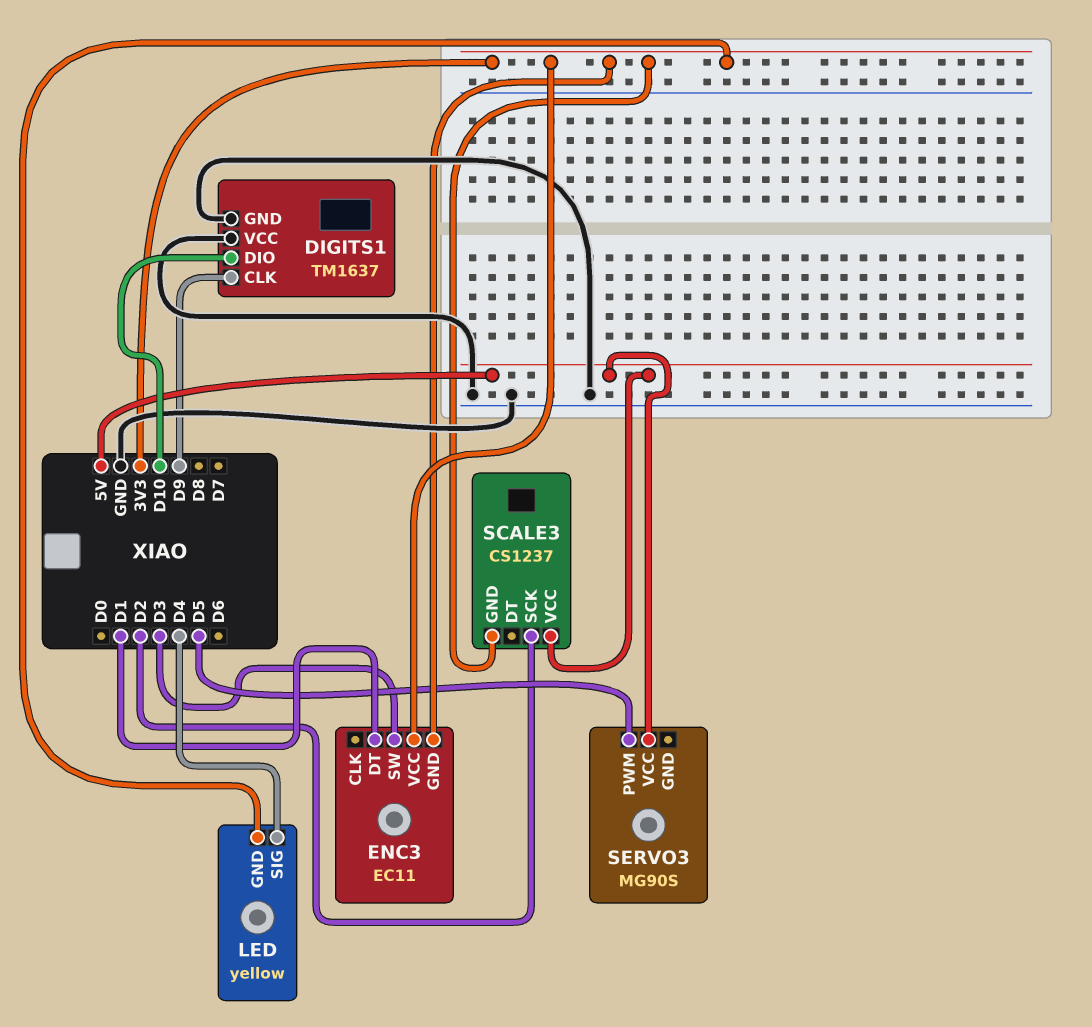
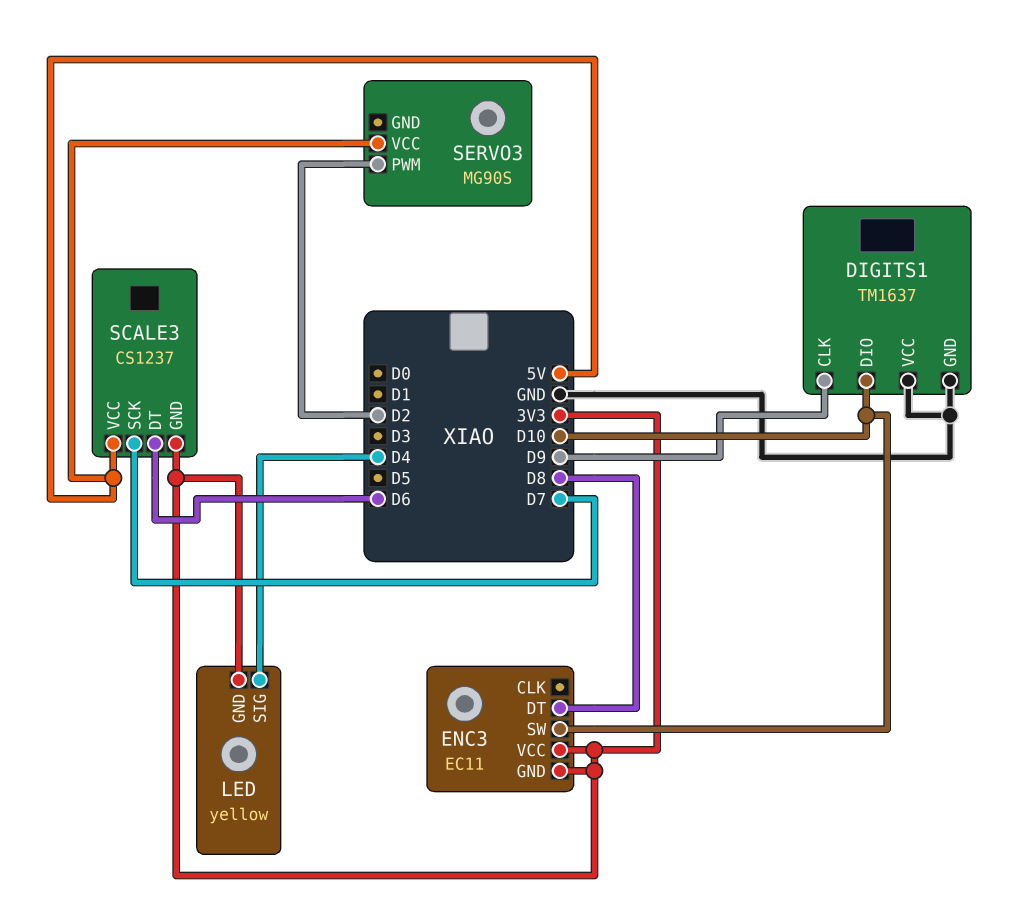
ENC3 pin DT: D1 -> D8
ENC3 pin SW: D3 -> D10
SCALE3 pin DT: none -> D6
SCALE3 pin SCK: D2 -> D7
SERVO3 pin PWM: D5 -> D2

